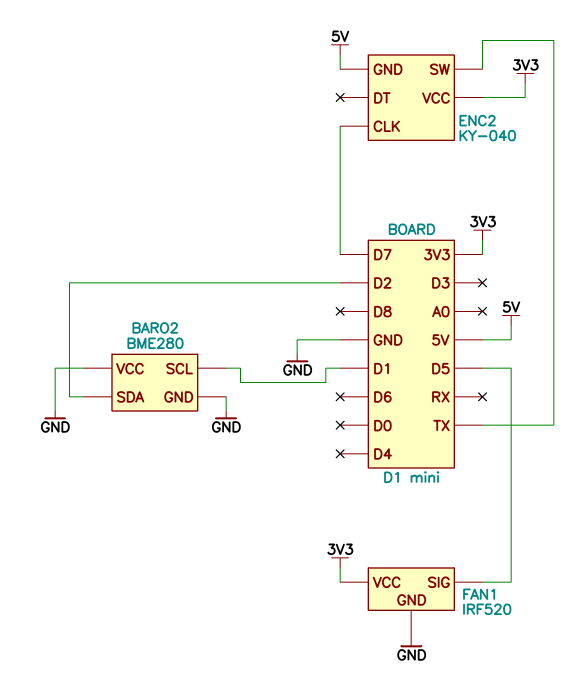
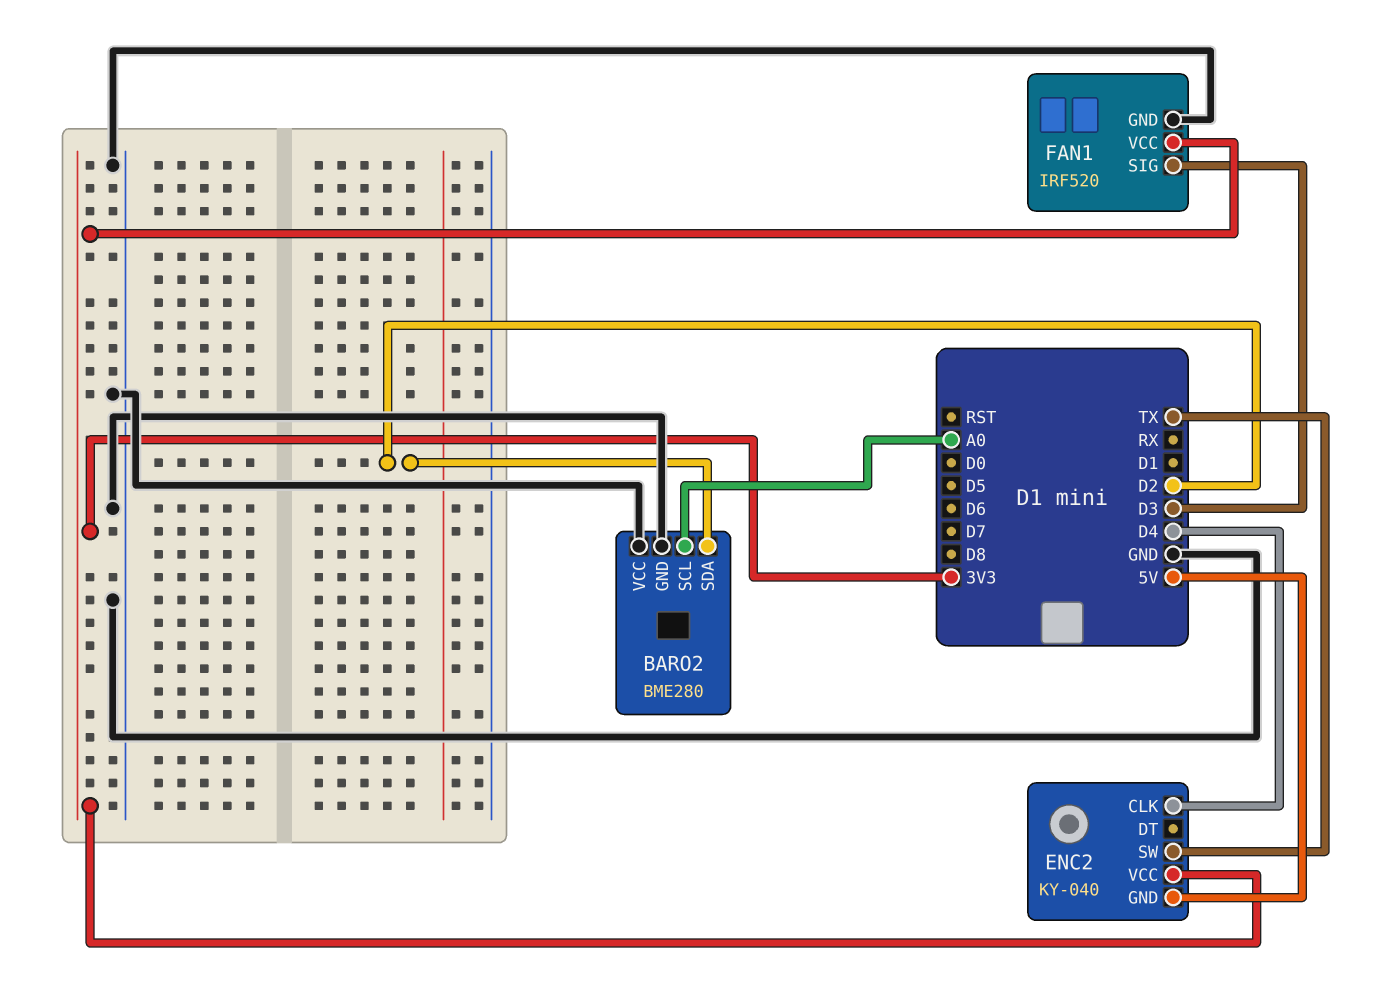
BARO2 pin SCL: D1 -> A0
ENC2 pin CLK: D7 -> D4
FAN1 pin SIG: D5 -> D3

